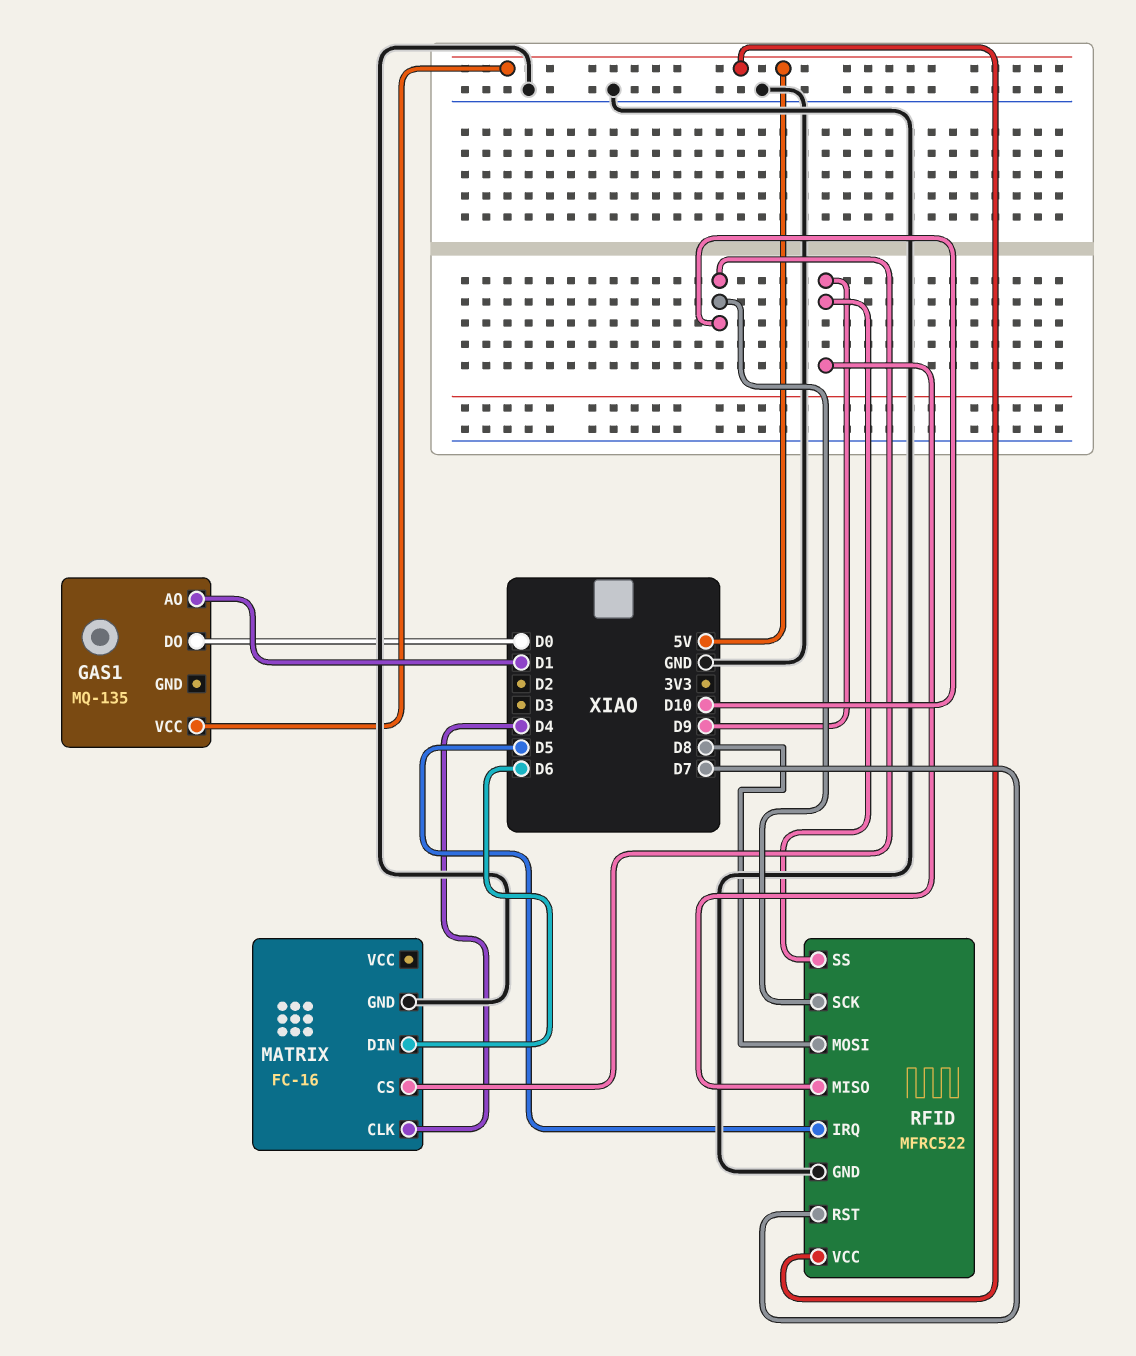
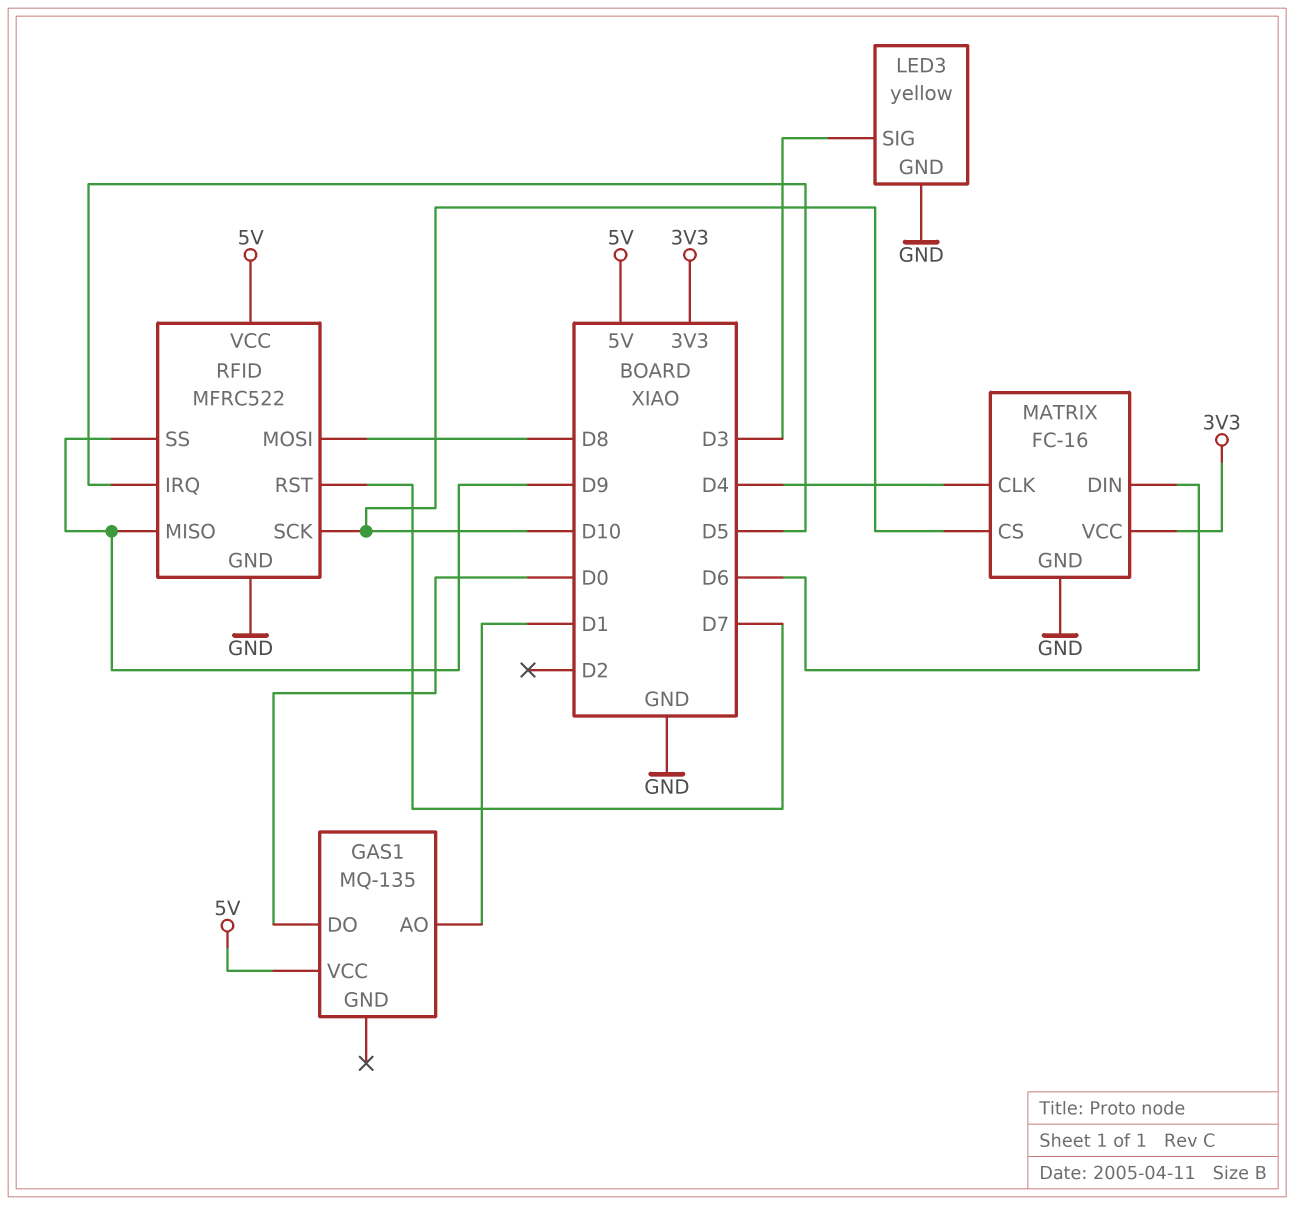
LED3: none -> yellow
LED3 pin GND: none -> GND
LED3 pin SIG: none -> D3
MATRIX pin VCC: none -> 3V3

